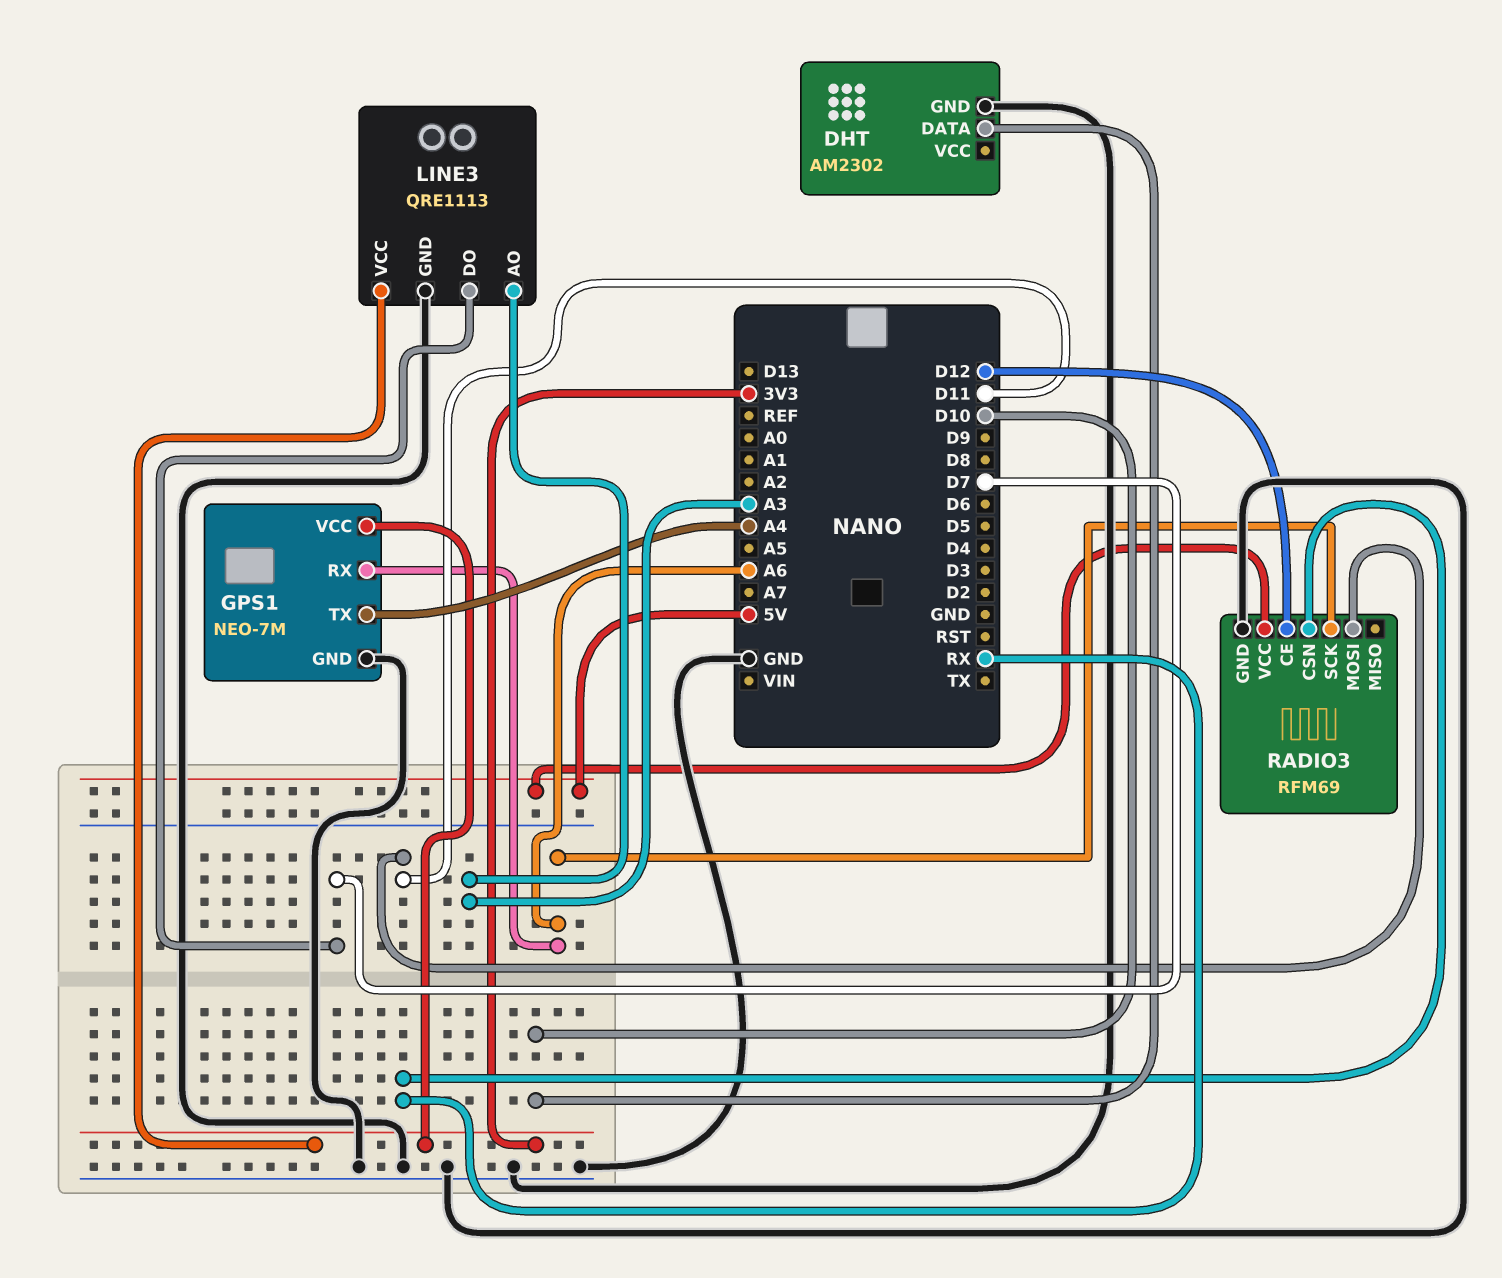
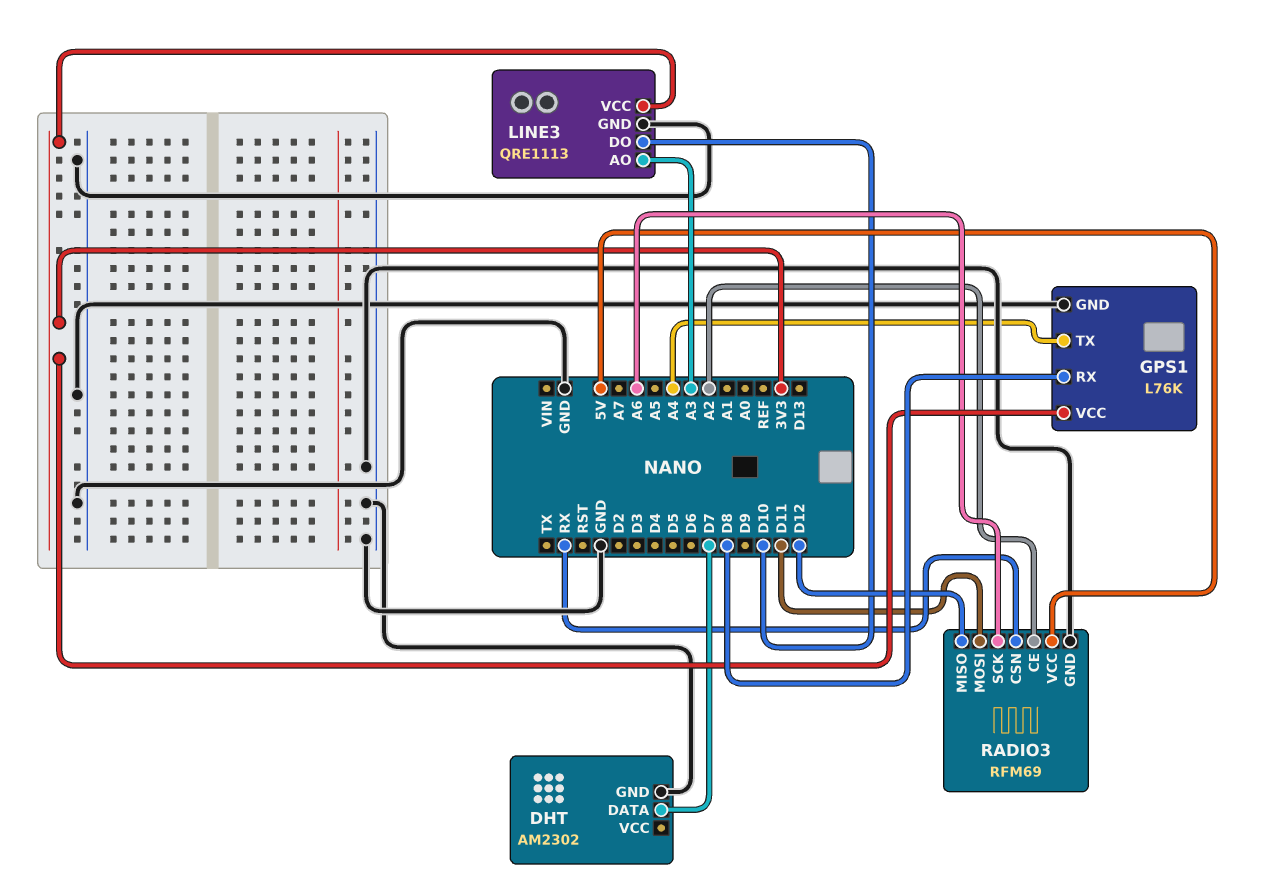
DHT pin DATA: D10 -> D7
GPS1: NEO-7M -> L76K
GPS1 pin RX: A6 -> D8
LINE3 pin DO: D7 -> D10
RADIO3 pin CE: D12 -> A2
RADIO3 pin MISO: none -> D12

